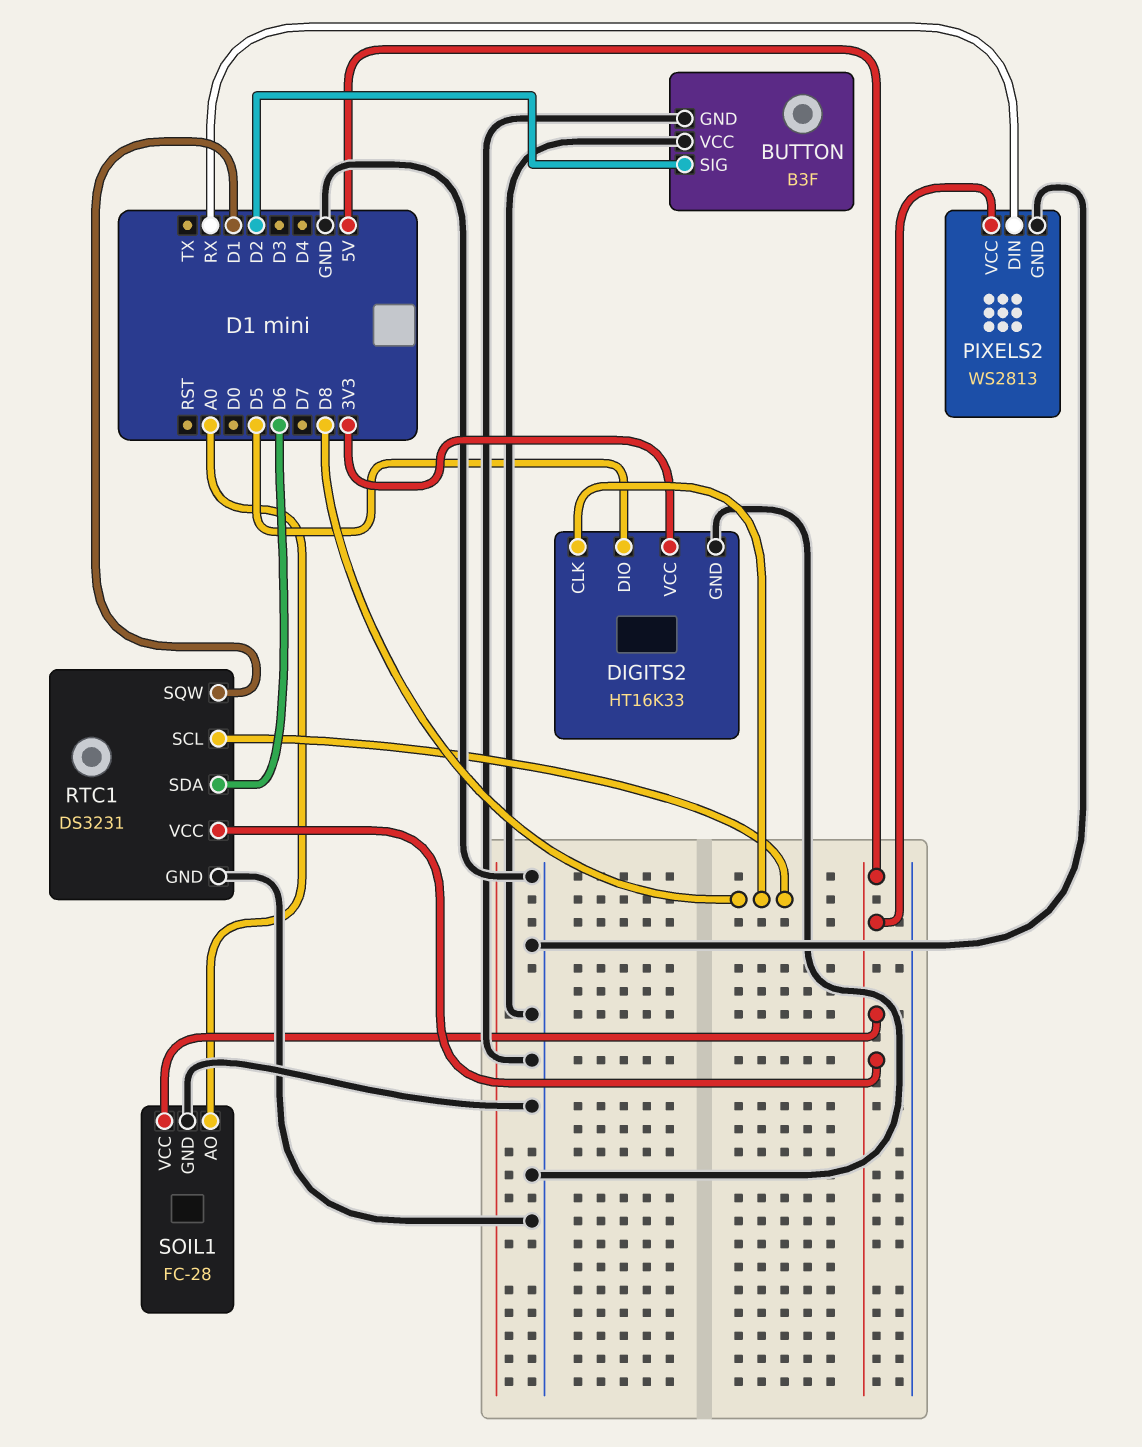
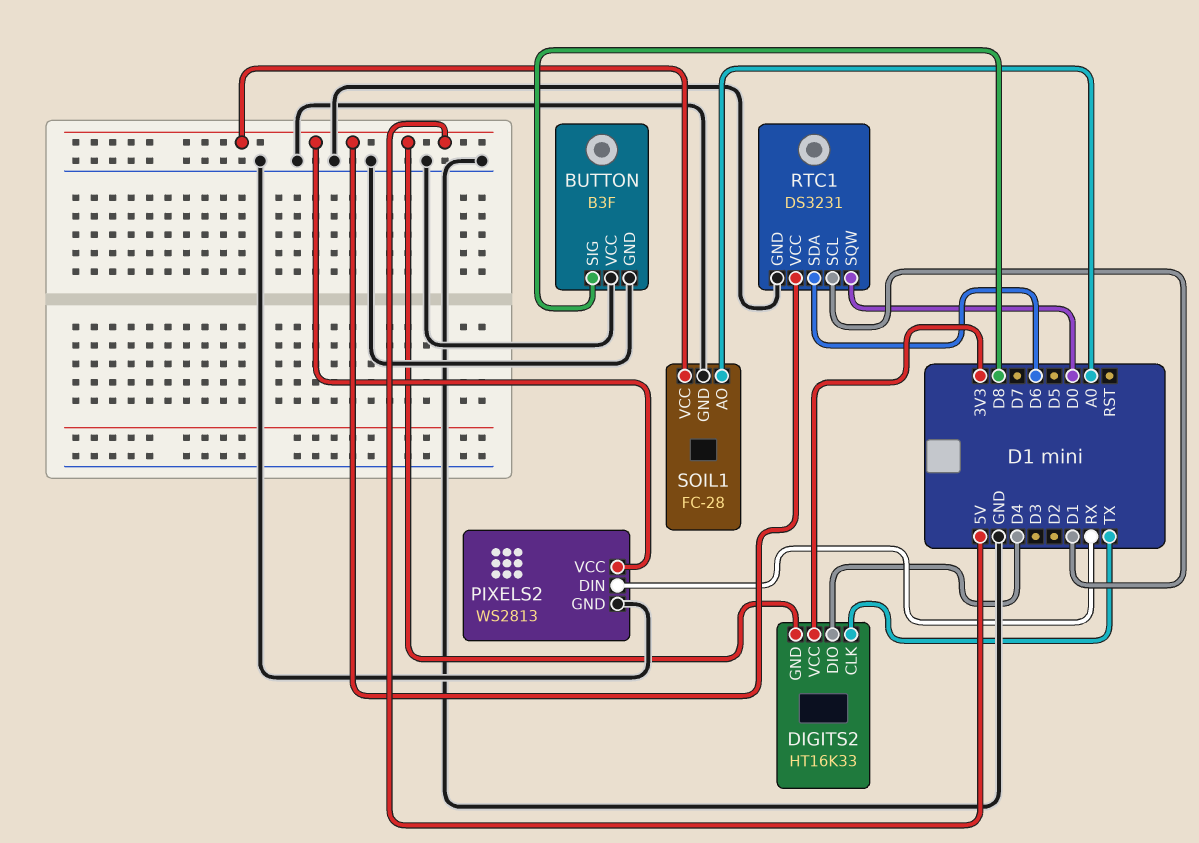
BUTTON pin SIG: D2 -> D8
DIGITS2 pin CLK: D8 -> TX
DIGITS2 pin DIO: D5 -> D4
DIGITS2 pin GND: GND -> 5V
RTC1 pin SCL: D8 -> D1
RTC1 pin SQW: D1 -> D0

